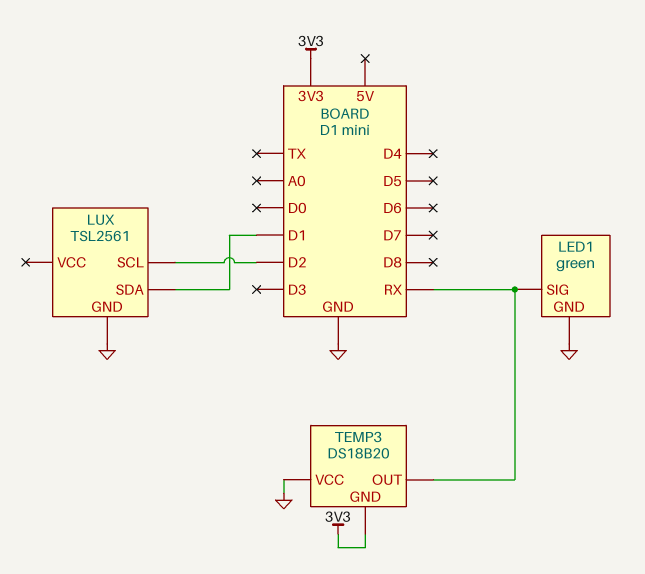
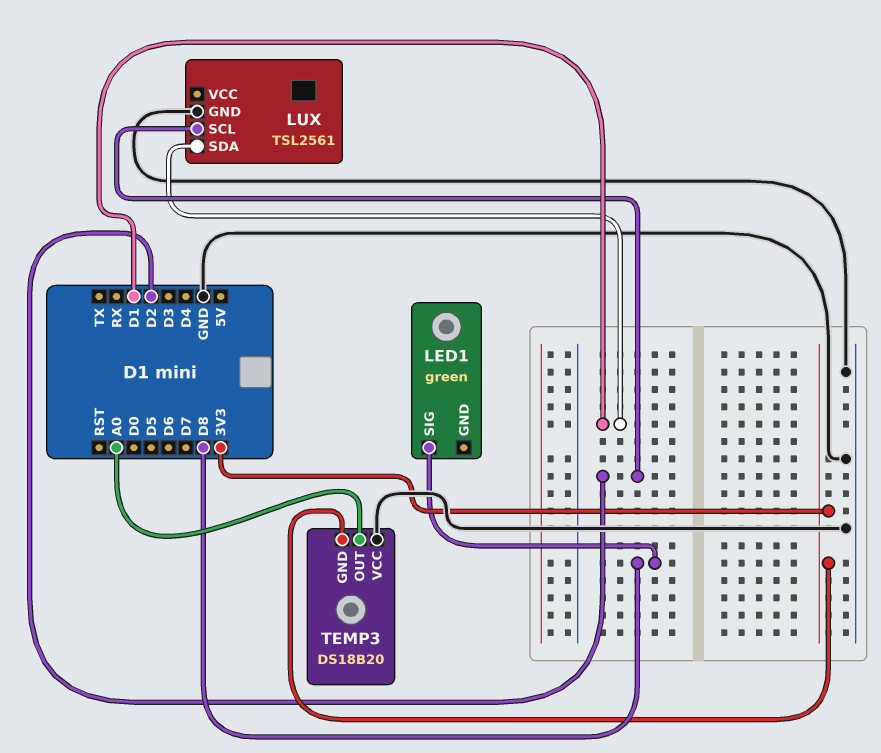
LED1 pin GND: GND -> none
LED1 pin SIG: RX -> D8
TEMP3 pin OUT: RX -> A0

